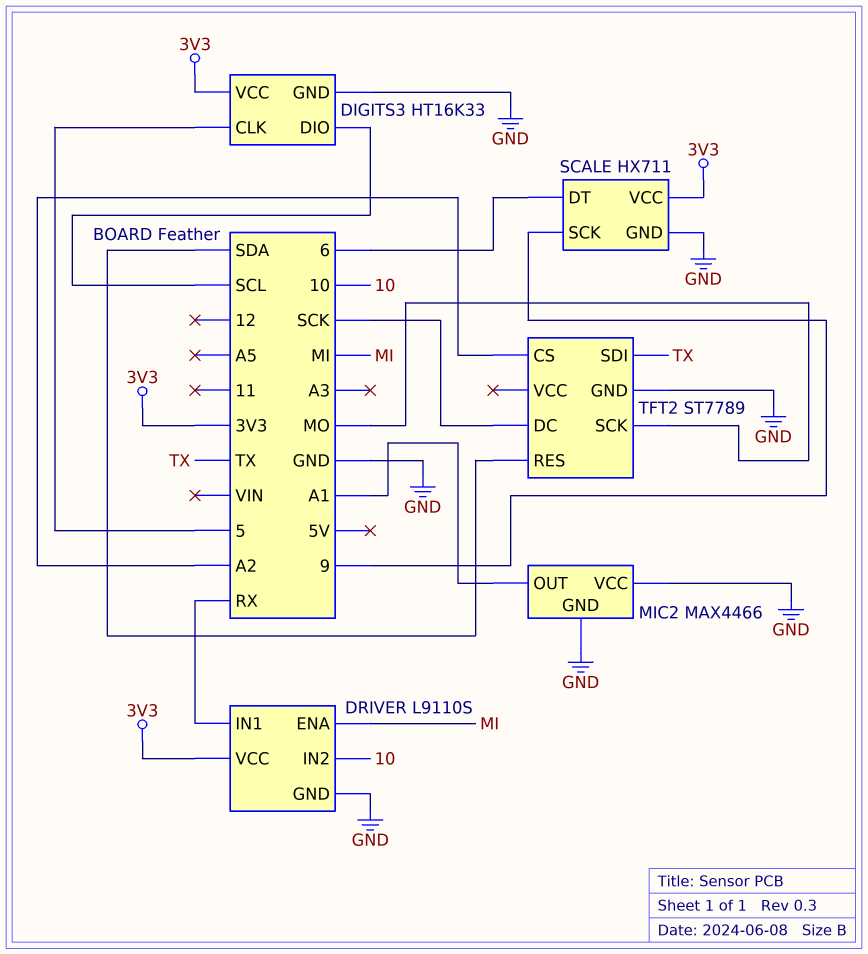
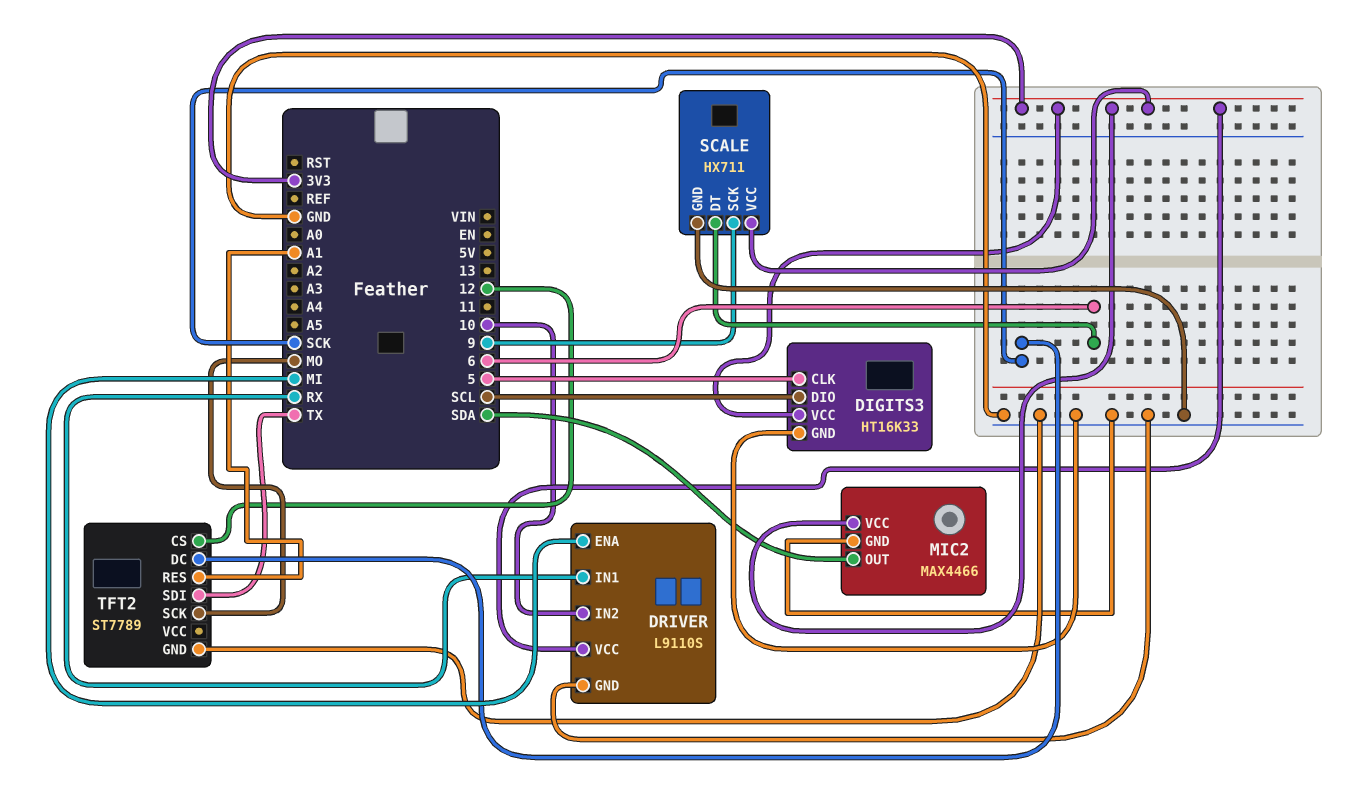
MIC2 pin OUT: A1 -> SDA
MIC2 pin VCC: GND -> 3V3
TFT2 pin CS: A2 -> 12
TFT2 pin RES: SDA -> A1

